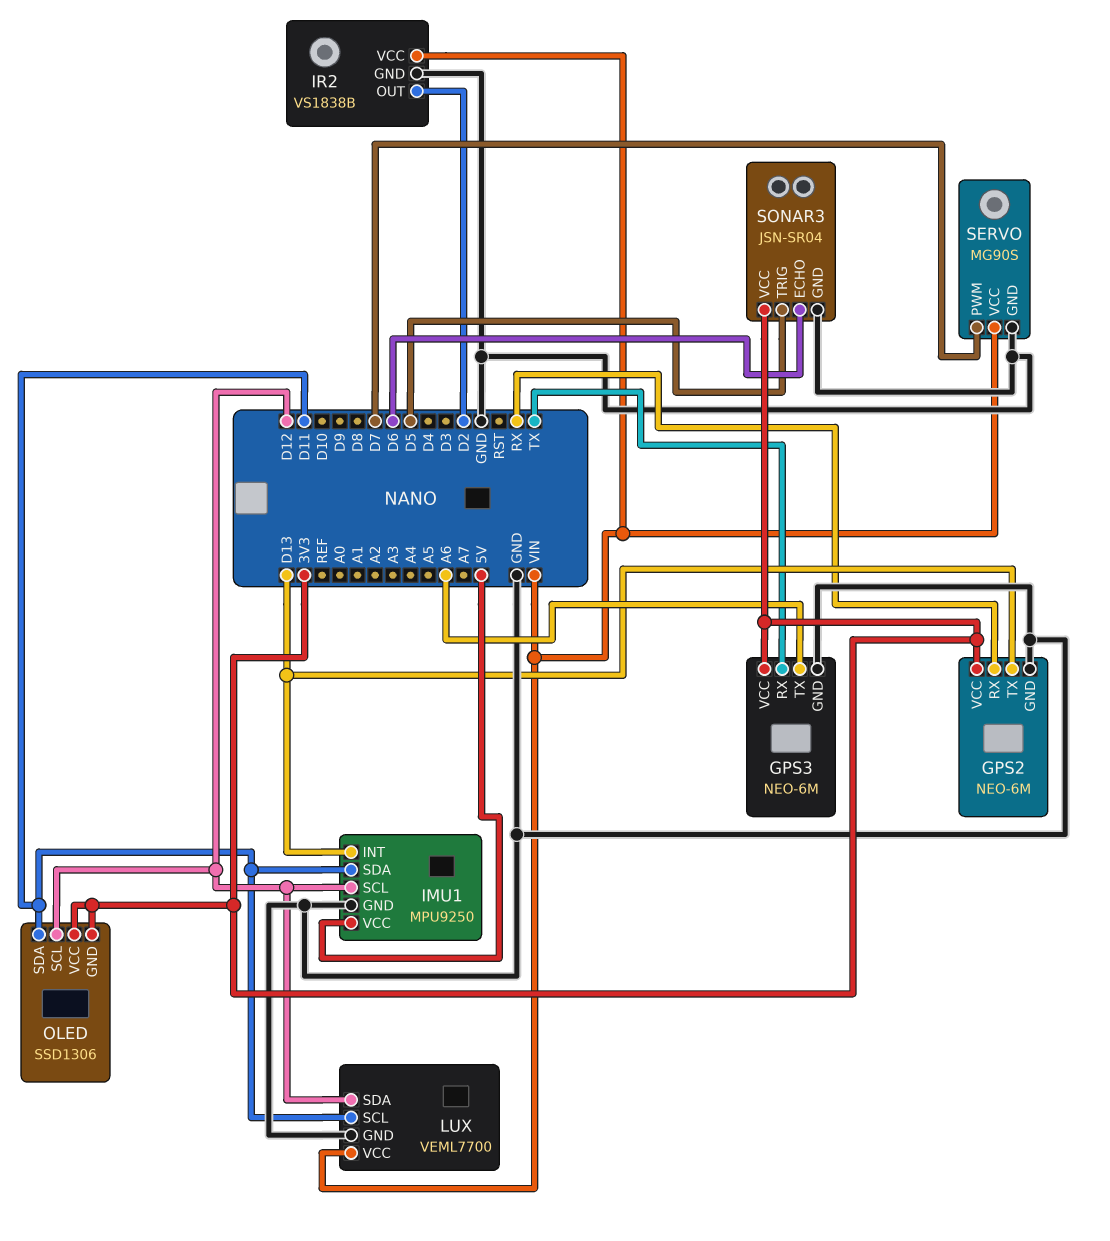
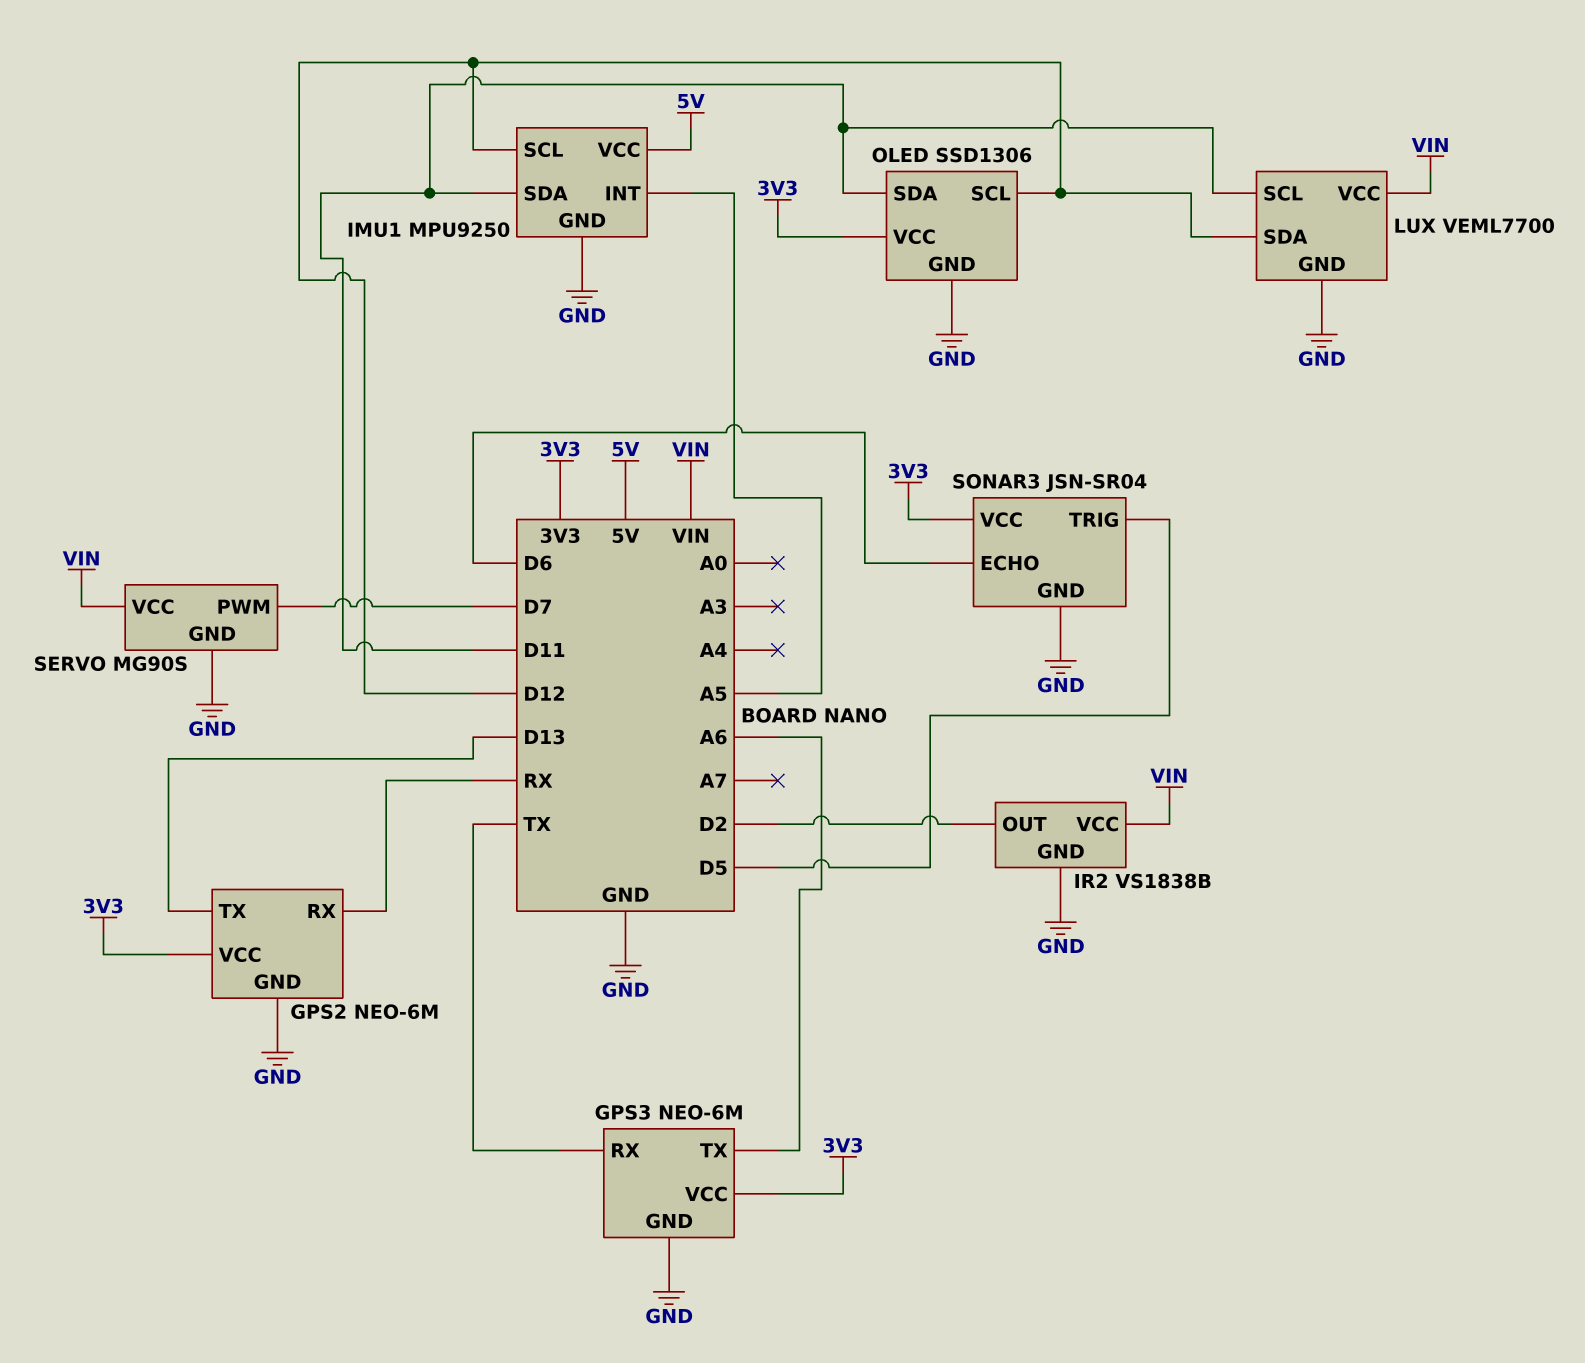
IMU1 pin INT: D13 -> A5
OLED pin GND: 3V3 -> GND

